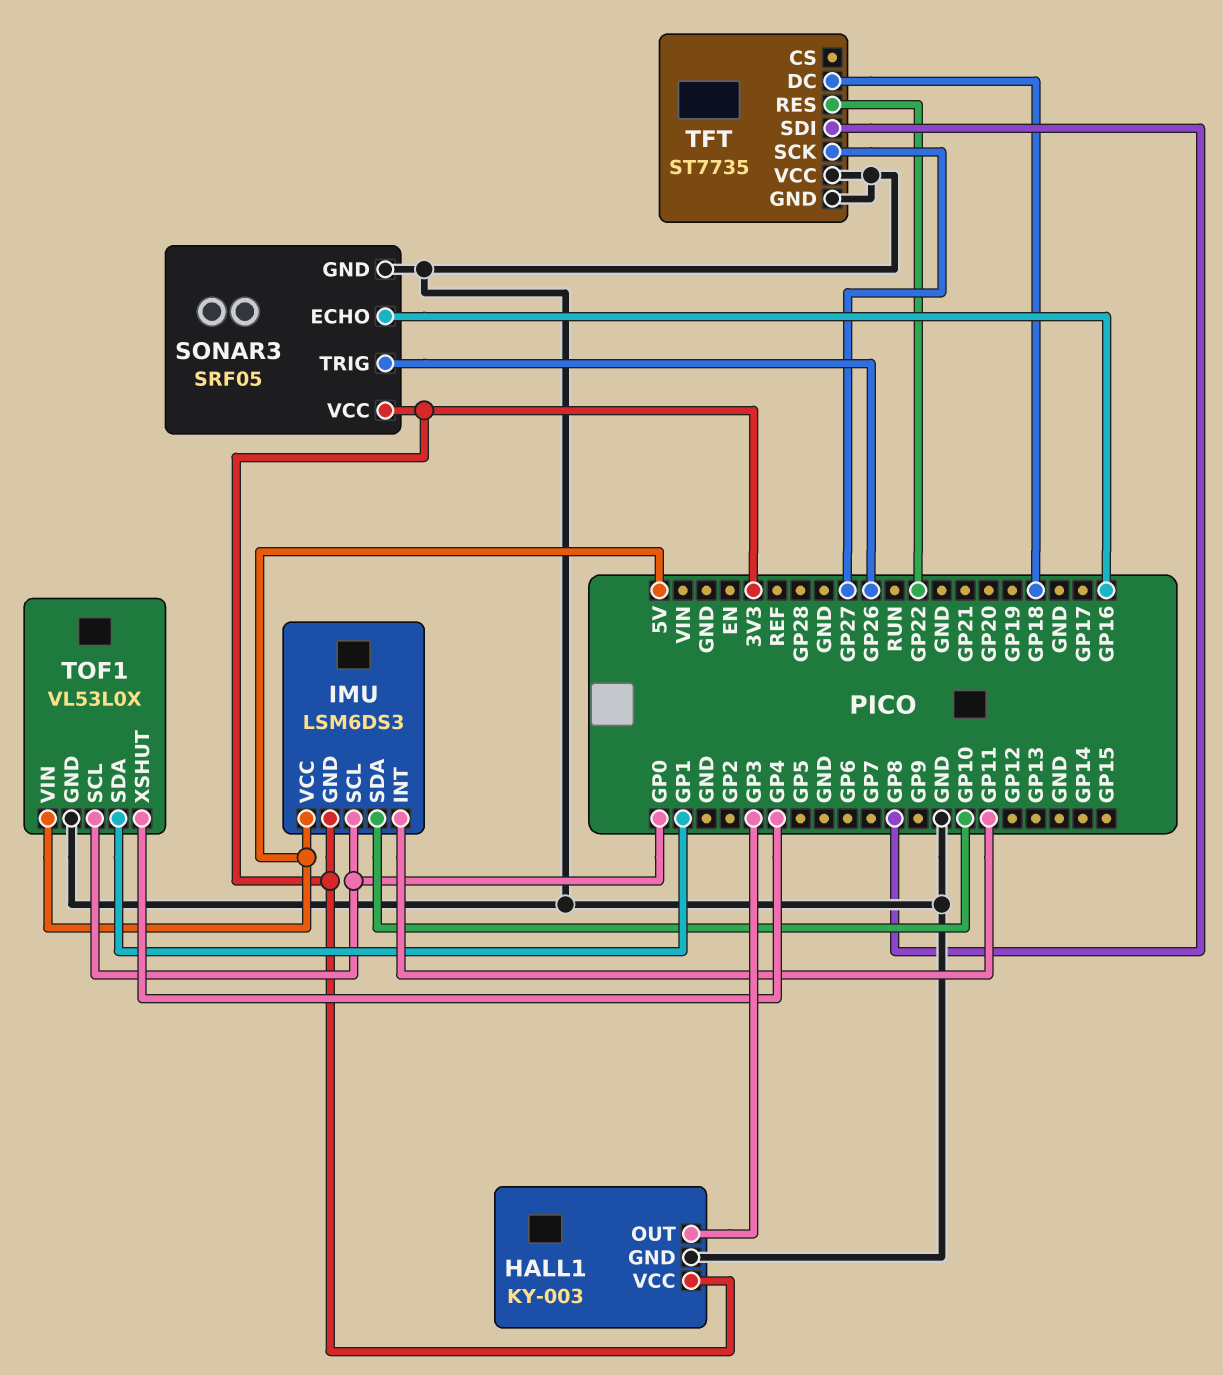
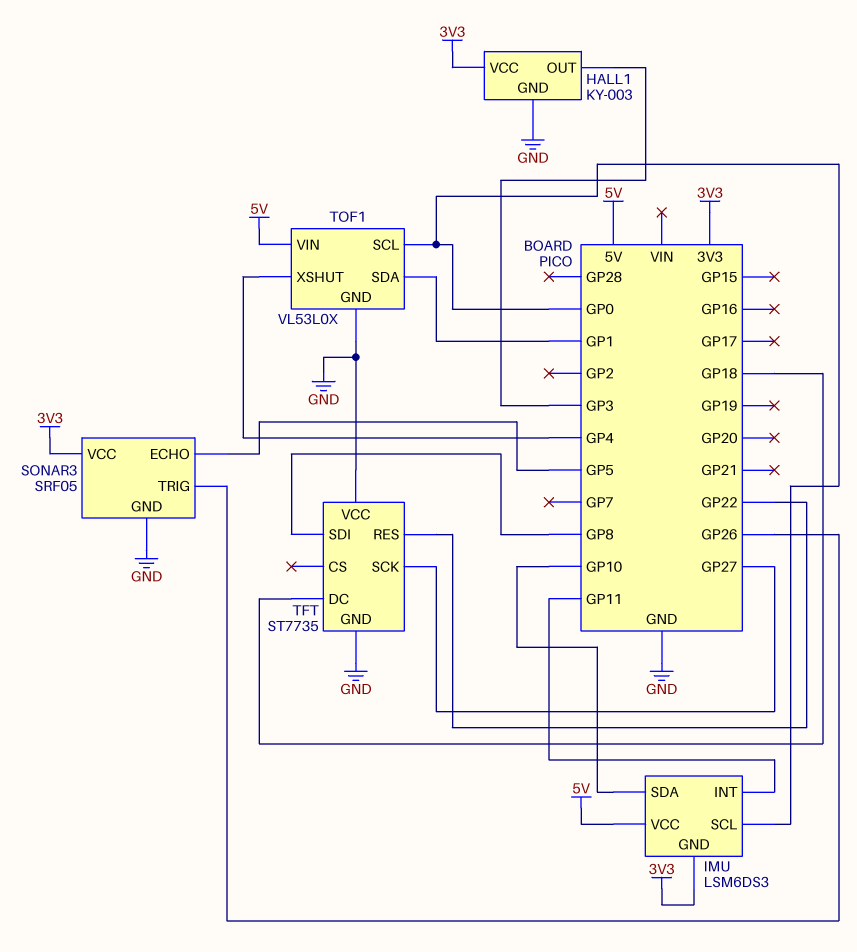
SONAR3 pin ECHO: GP16 -> GP5

